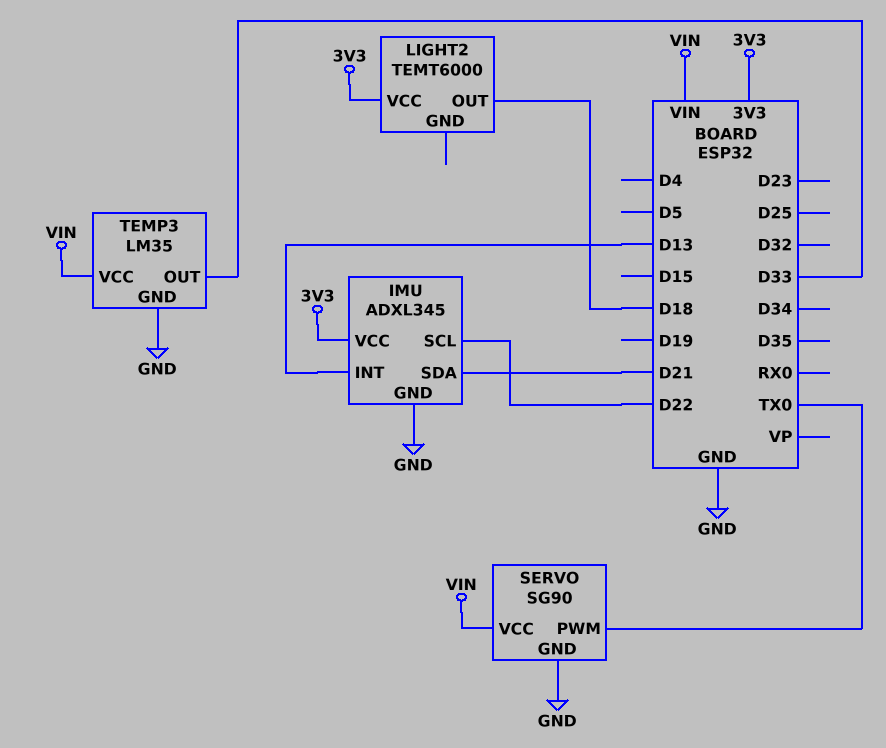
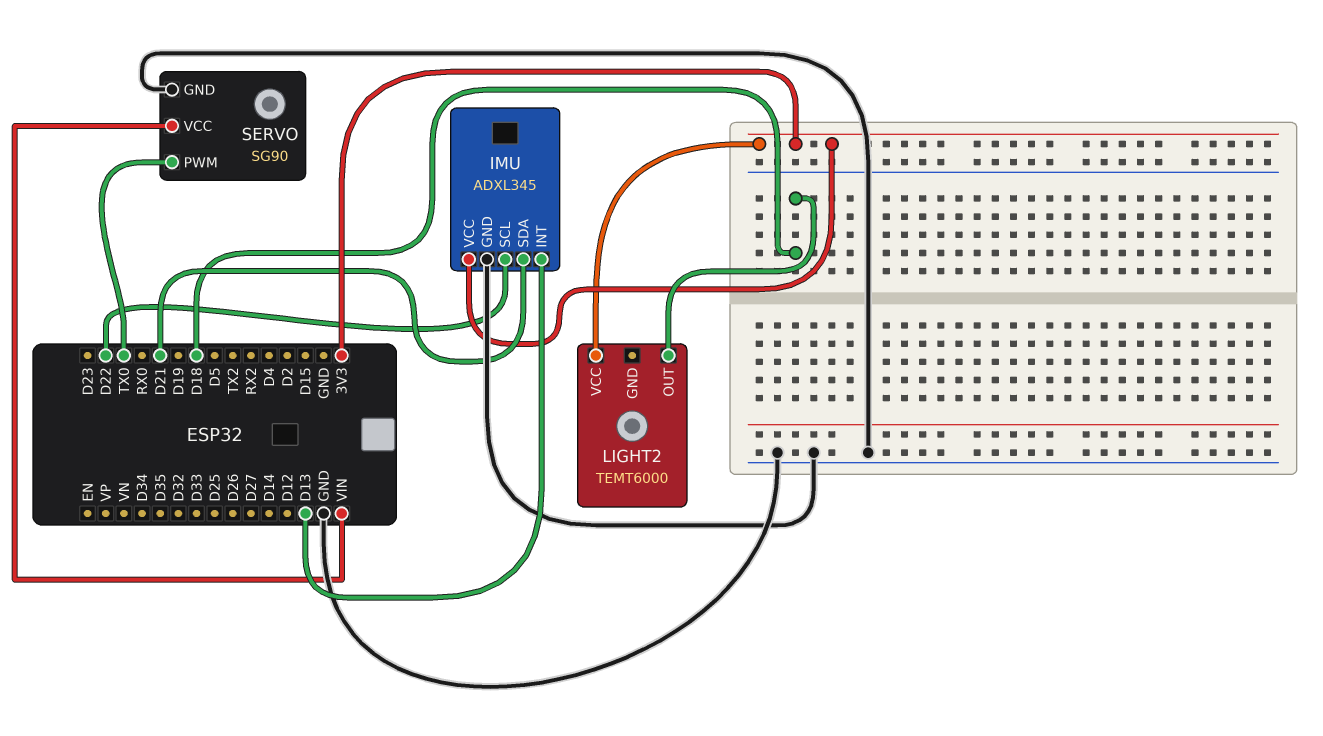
TEMP3: LM35 -> none
TEMP3 pin GND: GND -> none
TEMP3 pin OUT: D33 -> none
TEMP3 pin VCC: VIN -> none

